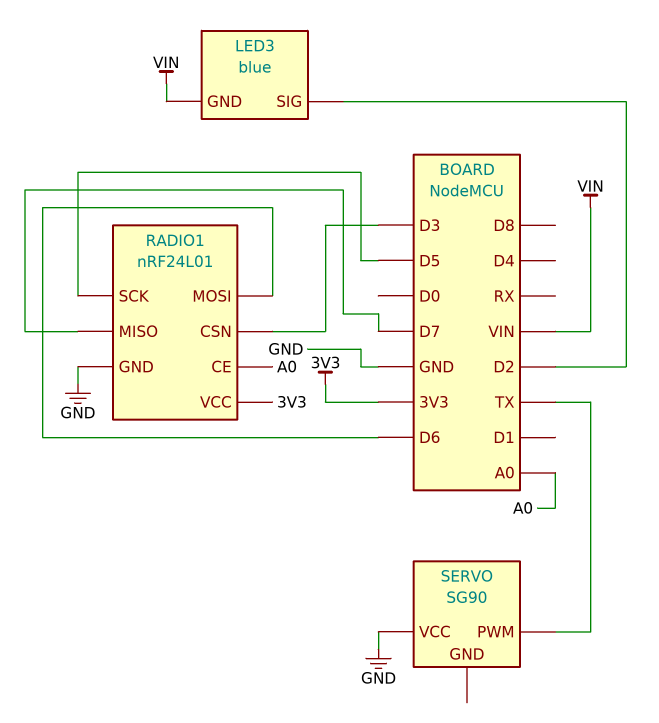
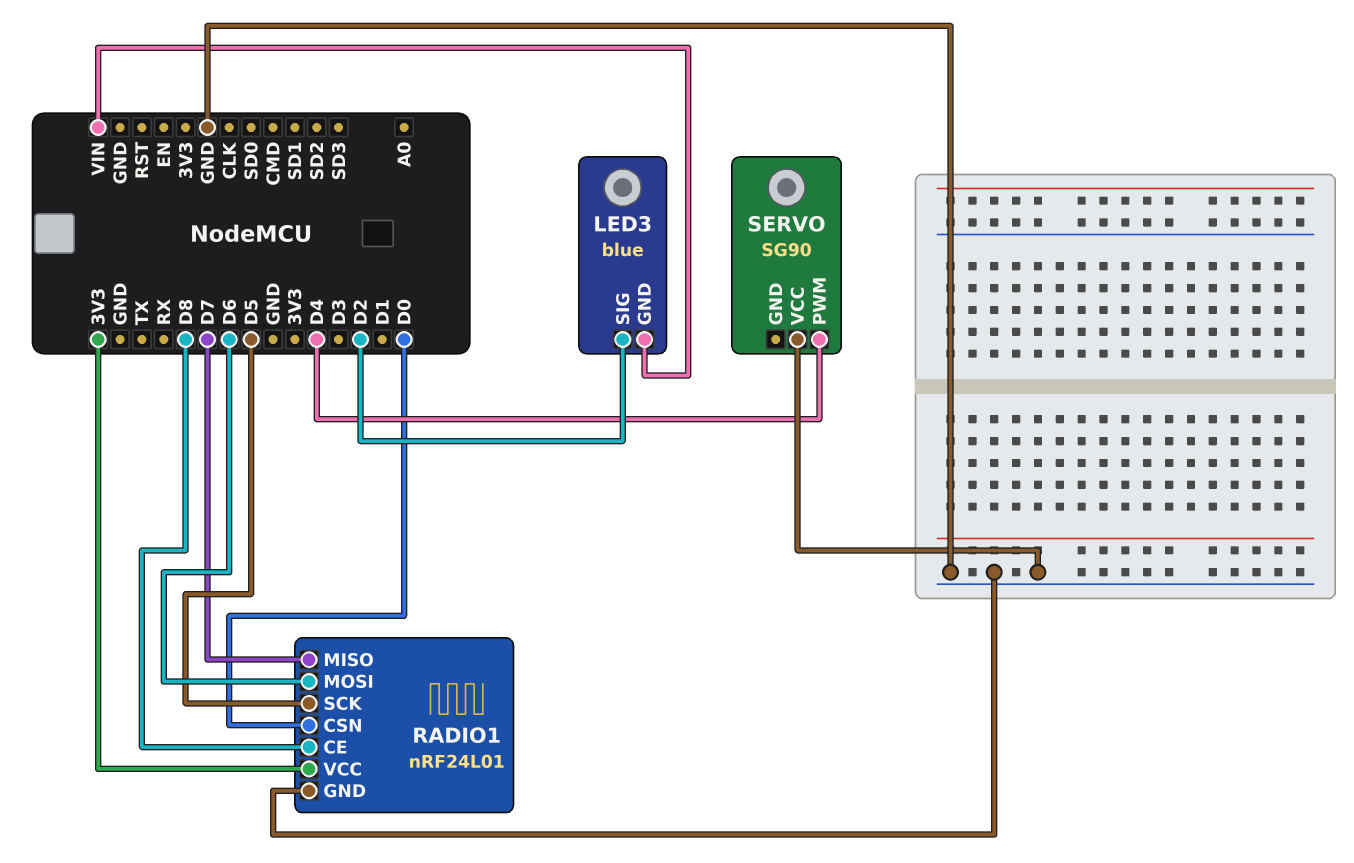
RADIO1 pin CE: A0 -> D8
RADIO1 pin CSN: D3 -> D0
SERVO pin PWM: TX -> D4

